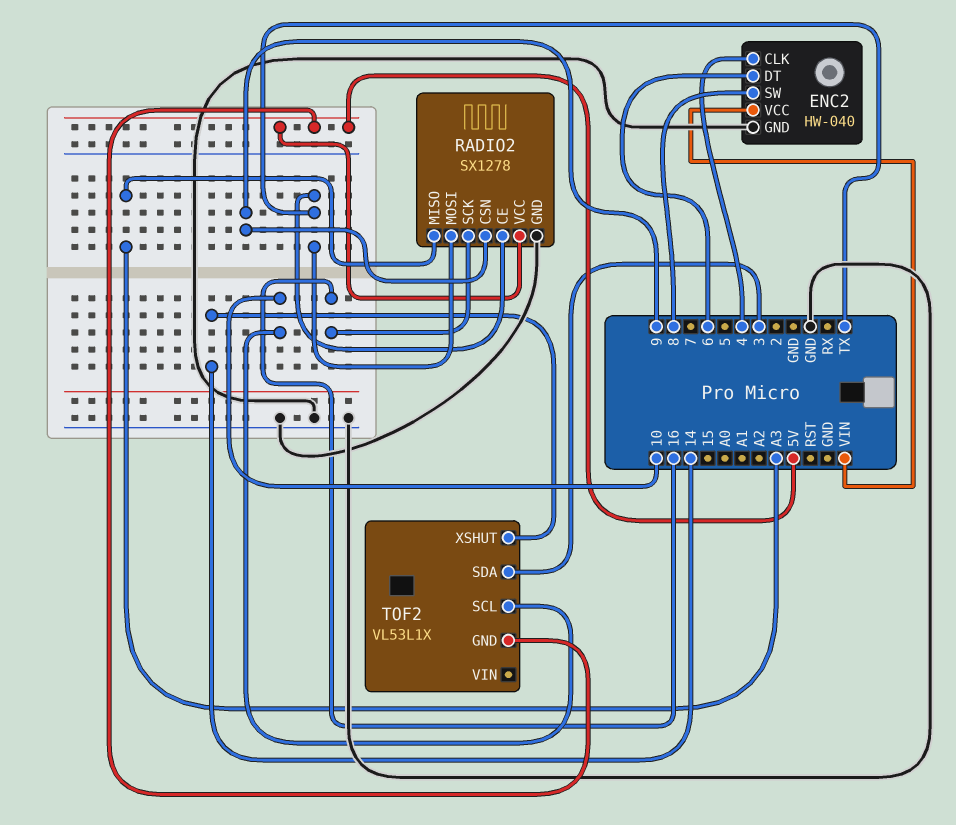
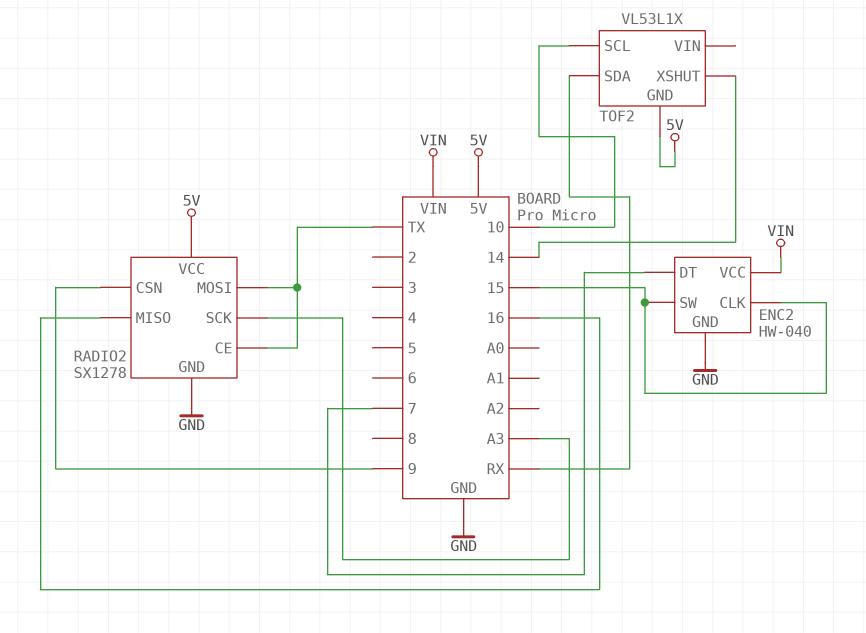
ENC2 pin CLK: 4 -> 15
ENC2 pin DT: 6 -> 7
ENC2 pin SW: 8 -> 15
RADIO2 pin MISO: A3 -> 16
RADIO2 pin SCK: 16 -> A3
TOF2 pin SDA: 3 -> RX

